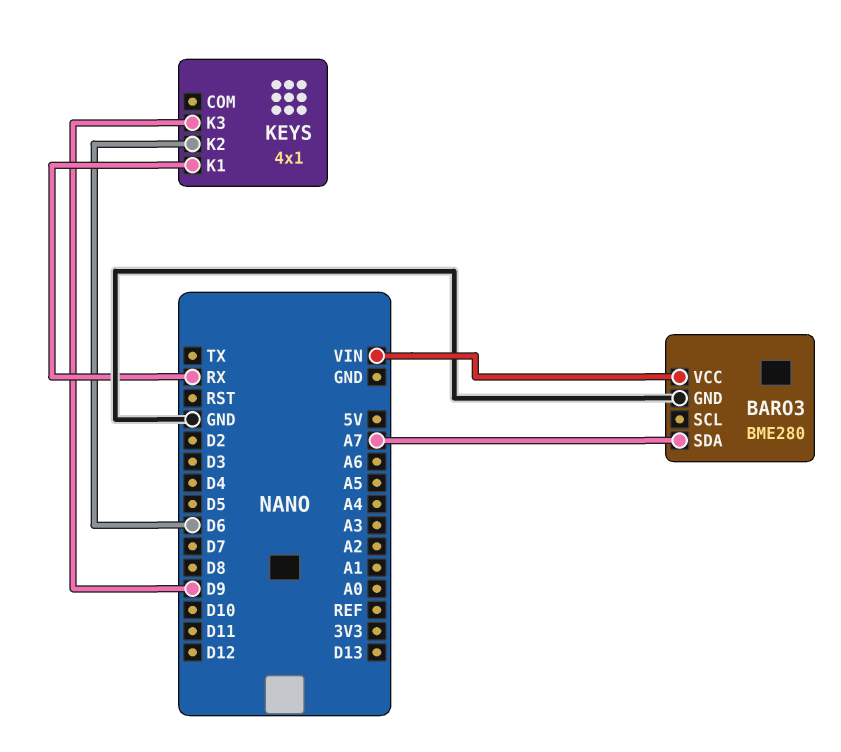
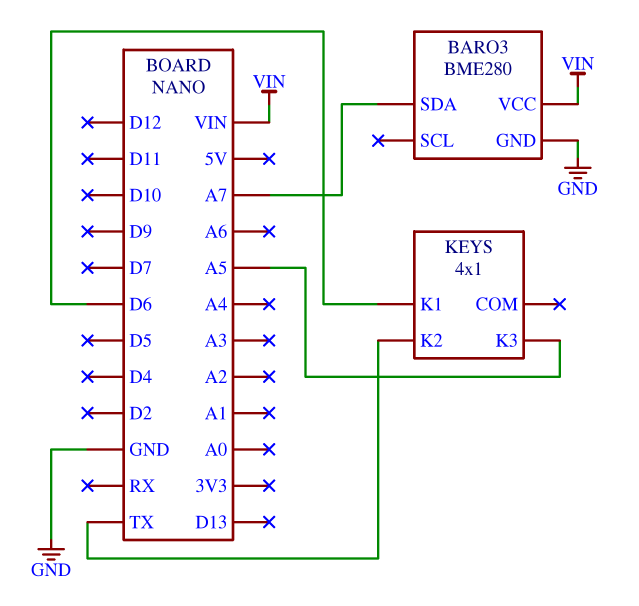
KEYS pin K1: RX -> D6
KEYS pin K2: D6 -> TX
KEYS pin K3: D9 -> A5

